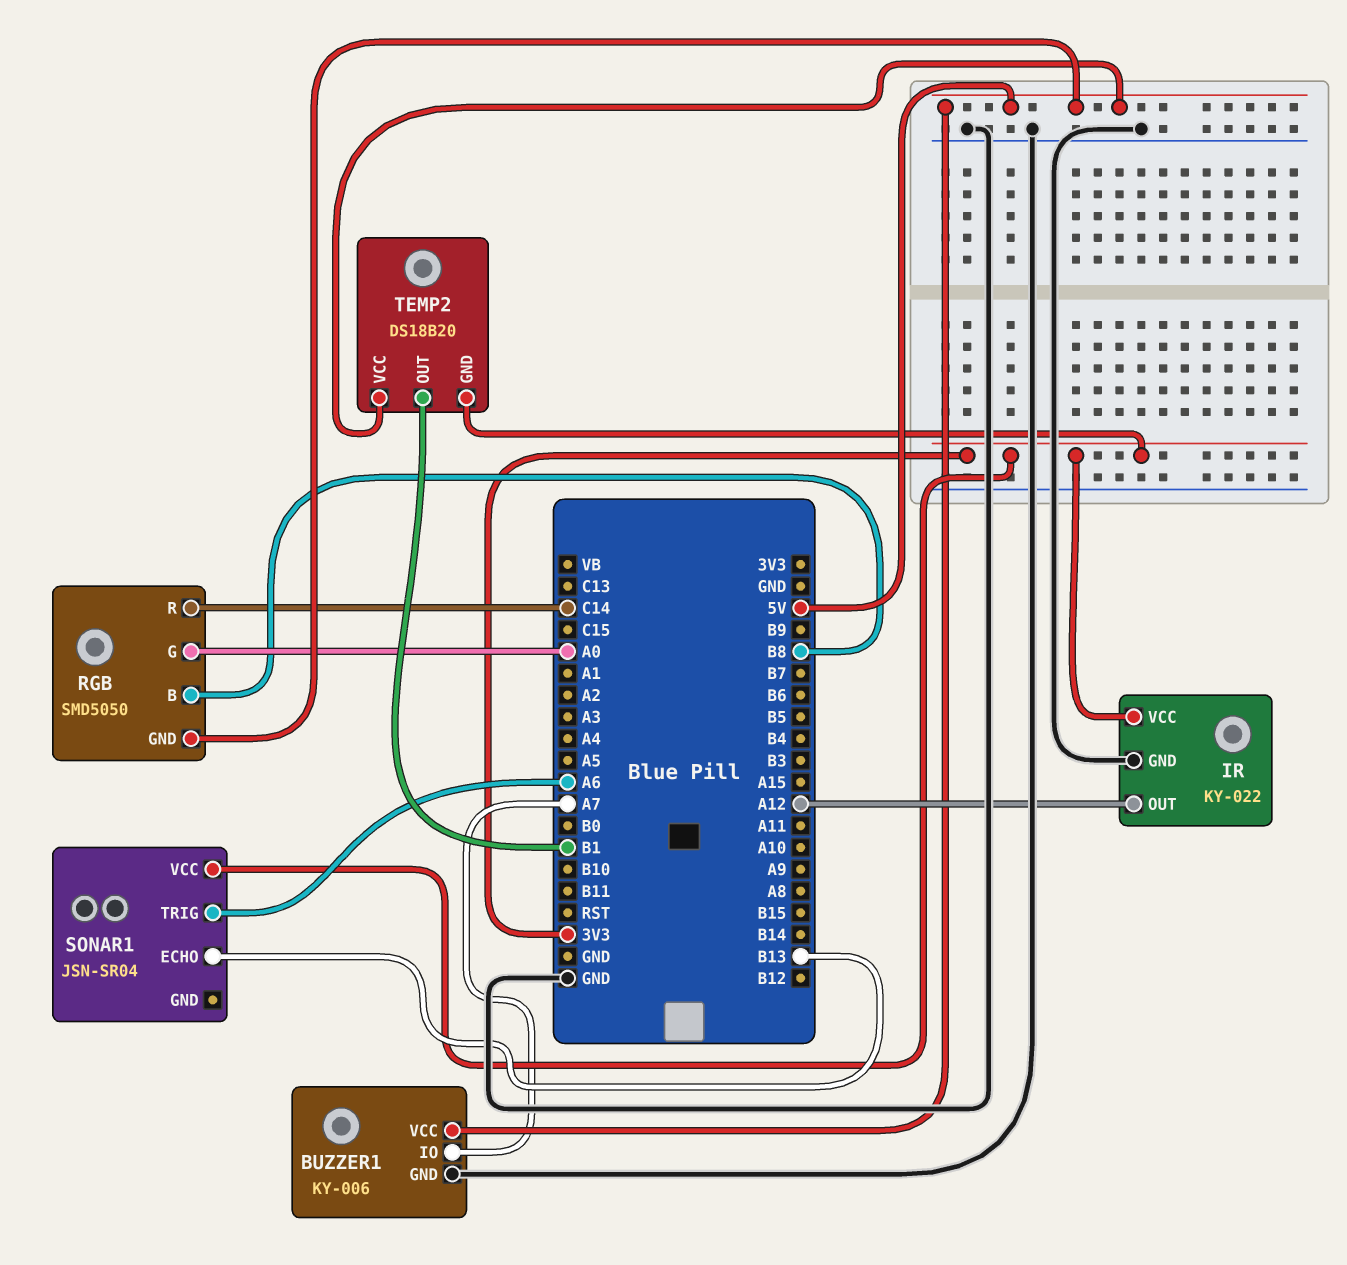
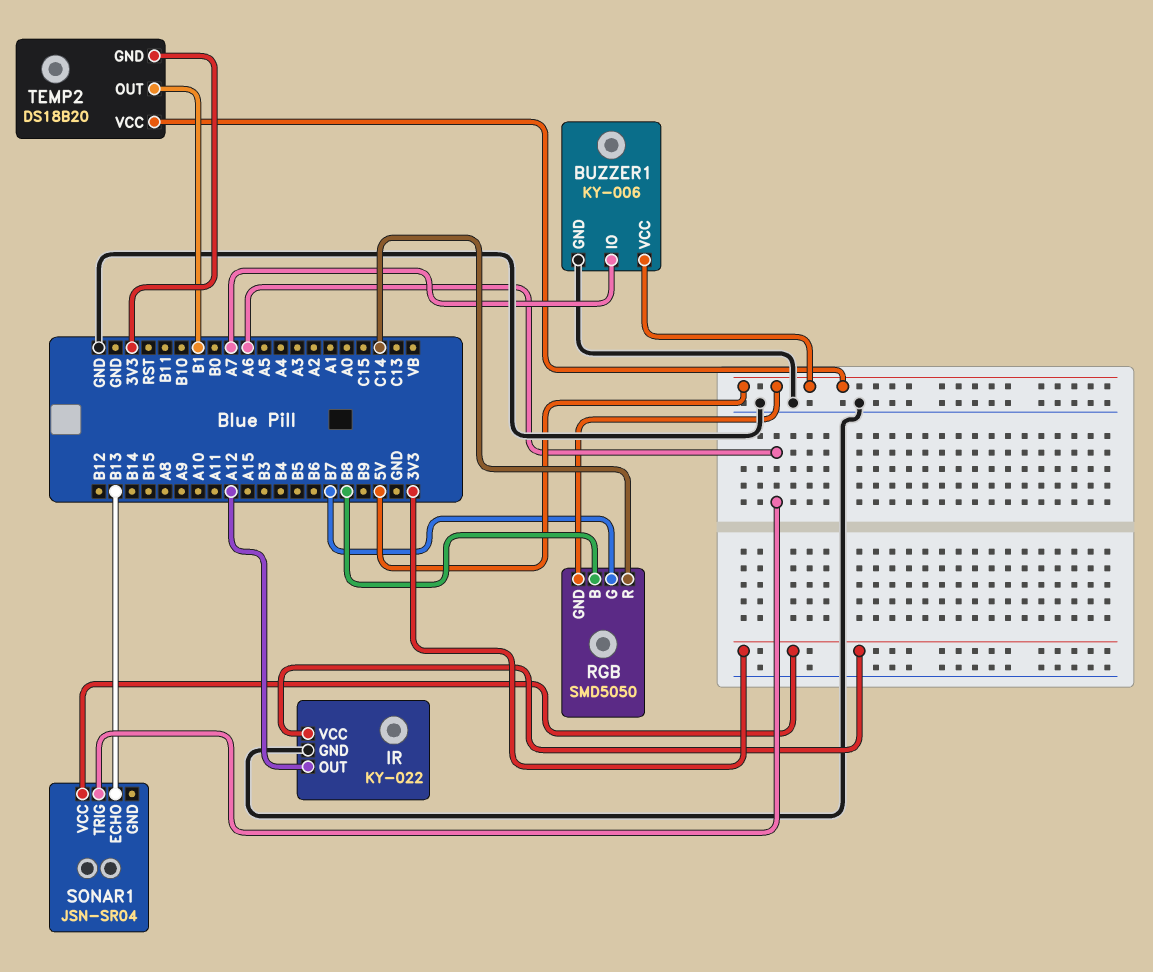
RGB pin G: A0 -> B7

